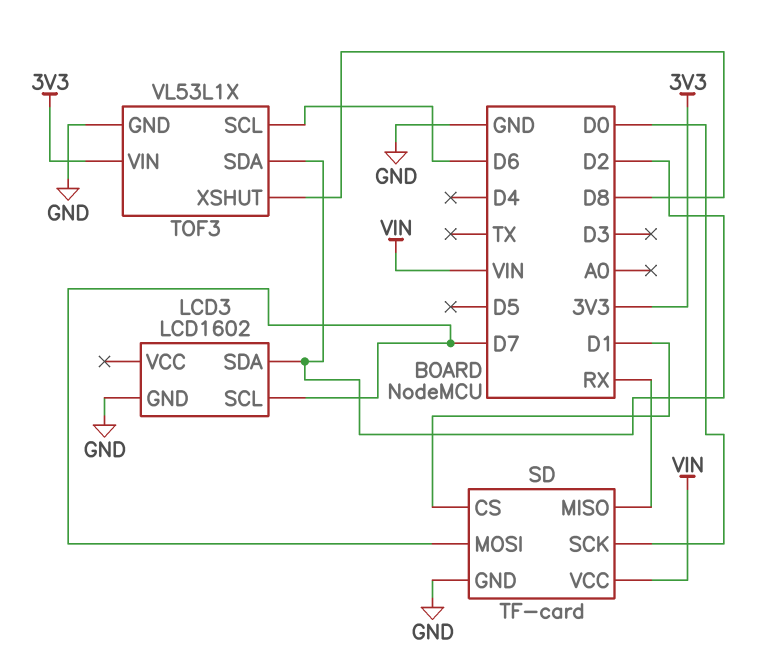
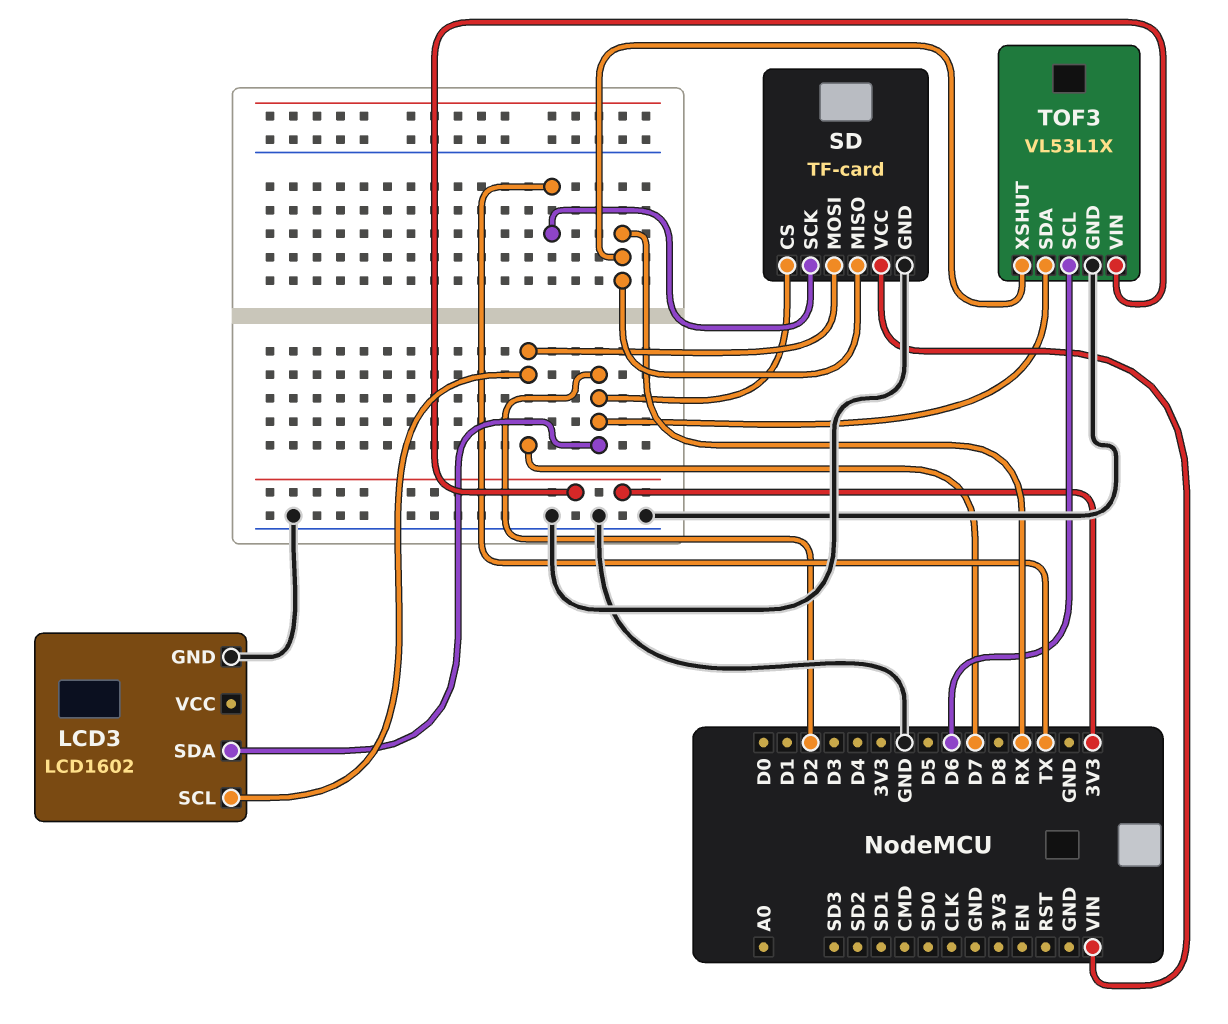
SD pin CS: D1 -> D2
SD pin SCK: D0 -> TX
TOF3 pin XSHUT: D8 -> RX

